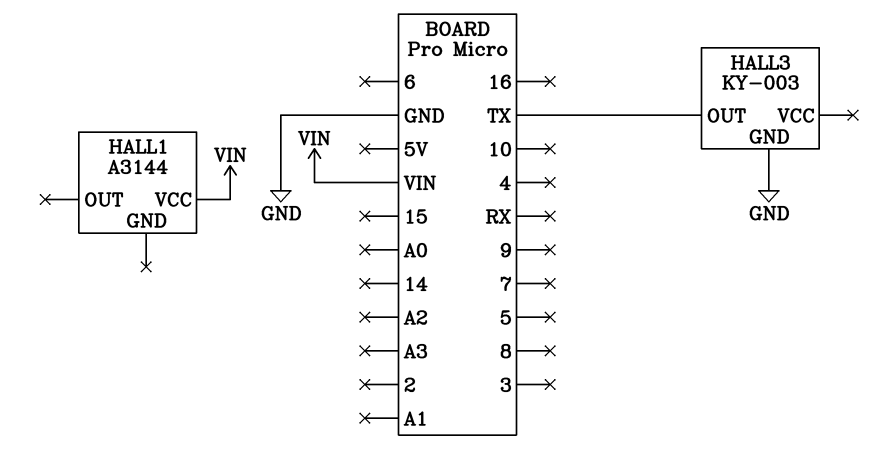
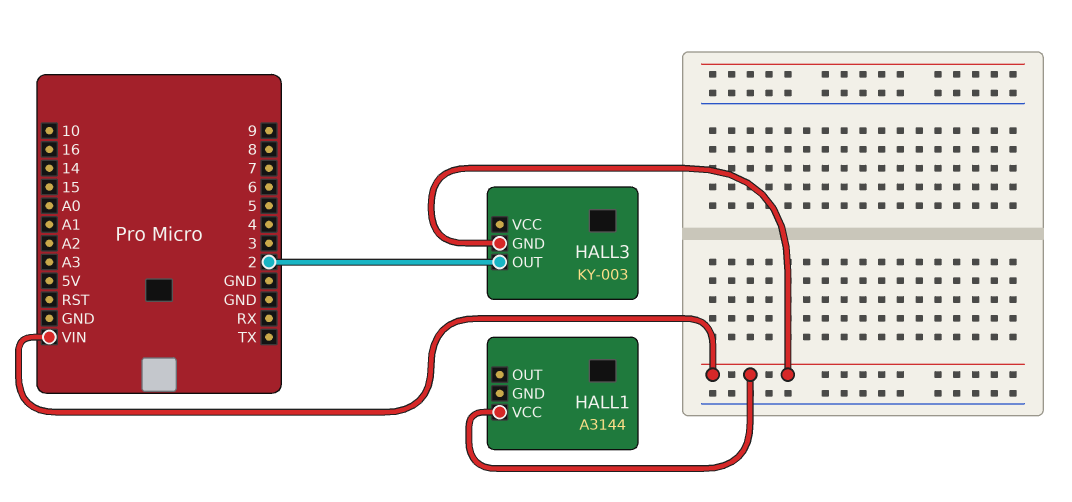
HALL3 pin GND: GND -> VIN
HALL3 pin OUT: TX -> 2

